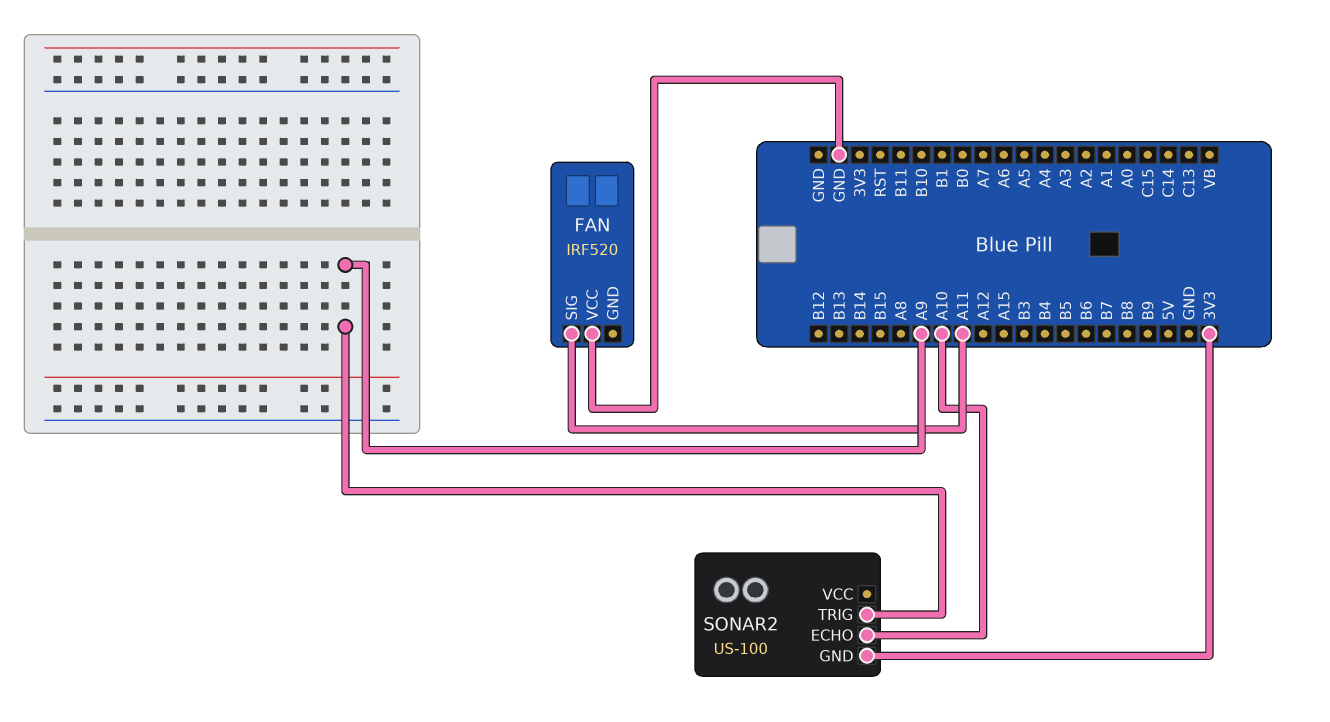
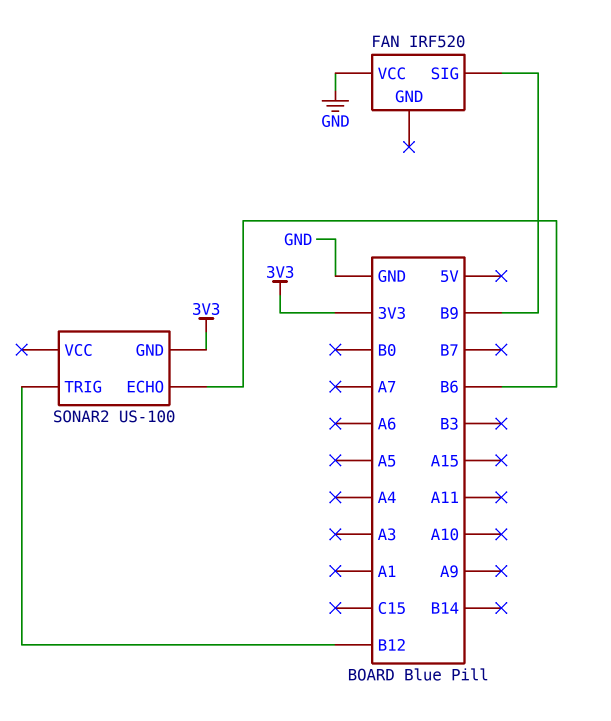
FAN pin SIG: A11 -> B9
SONAR2 pin ECHO: A10 -> B6
SONAR2 pin TRIG: A9 -> B12

